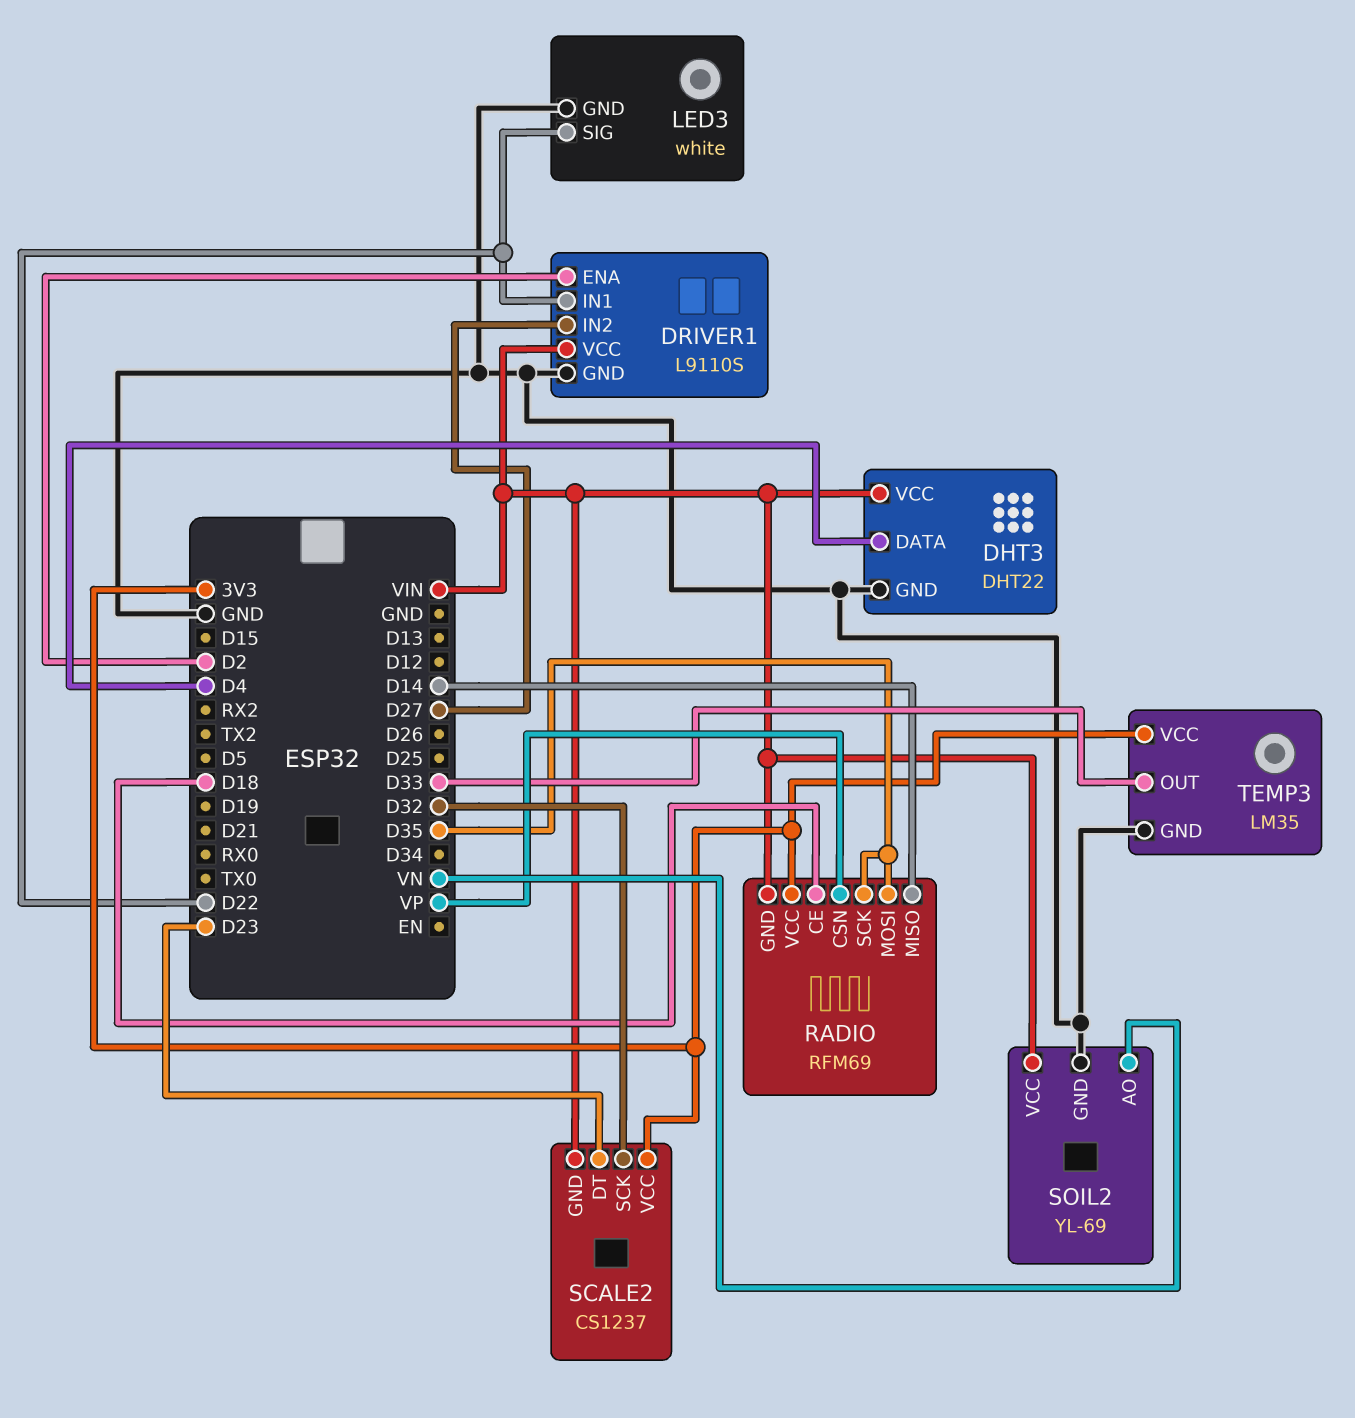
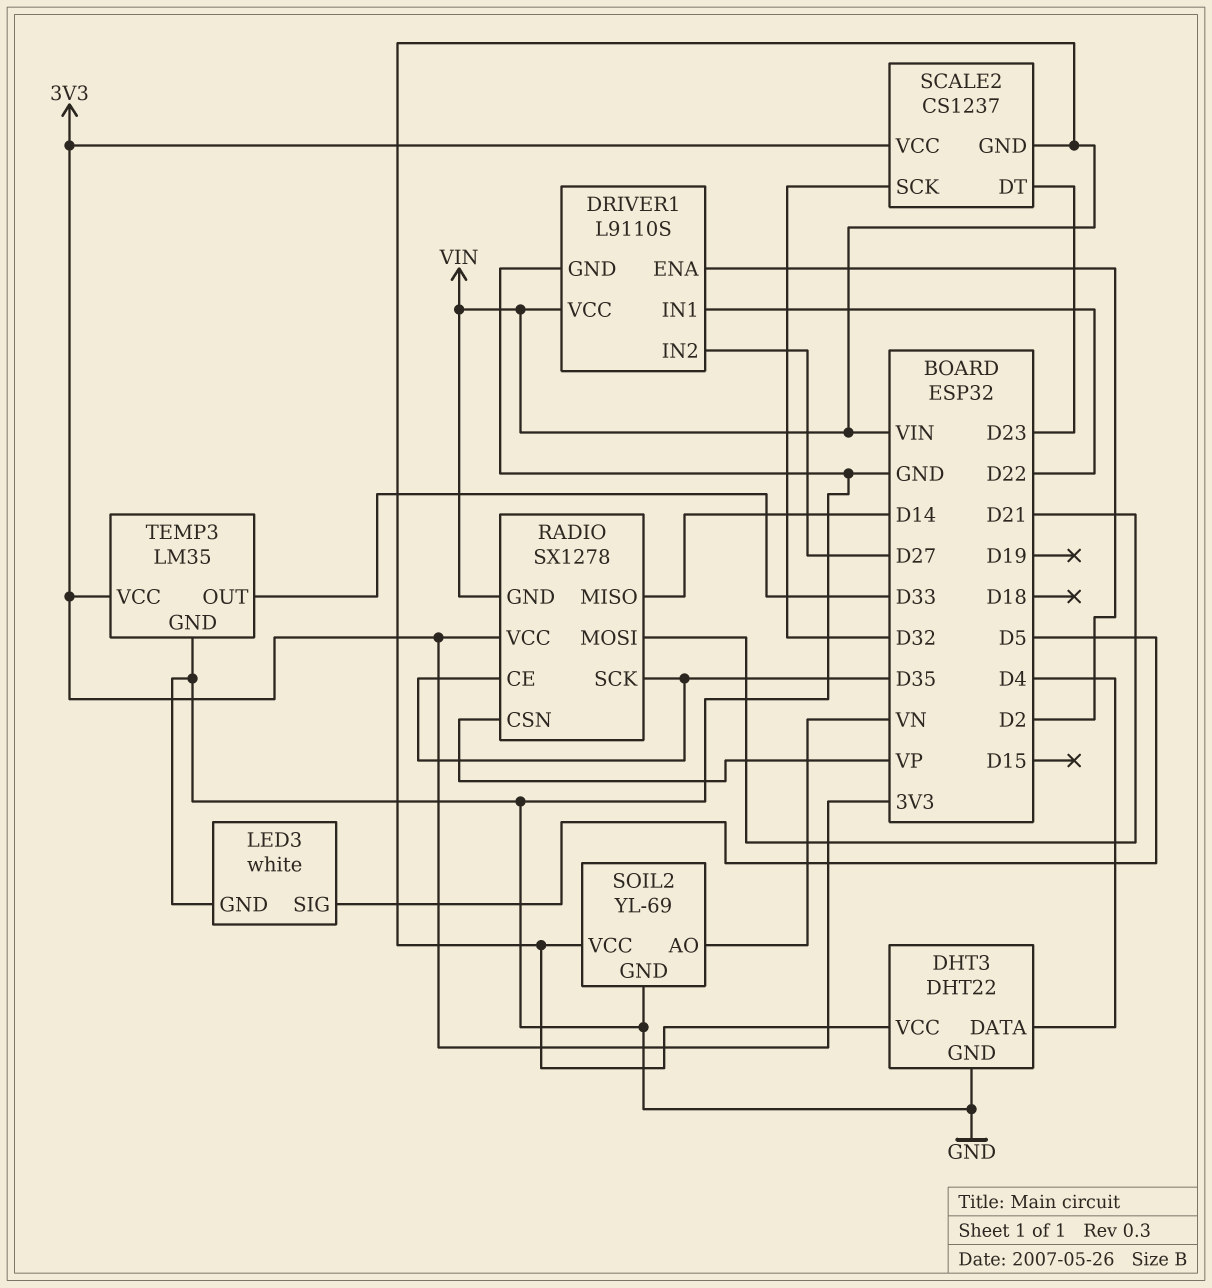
LED3 pin SIG: D22 -> D5
RADIO: RFM69 -> SX1278
RADIO pin CE: D18 -> D35
RADIO pin MOSI: D35 -> D21

